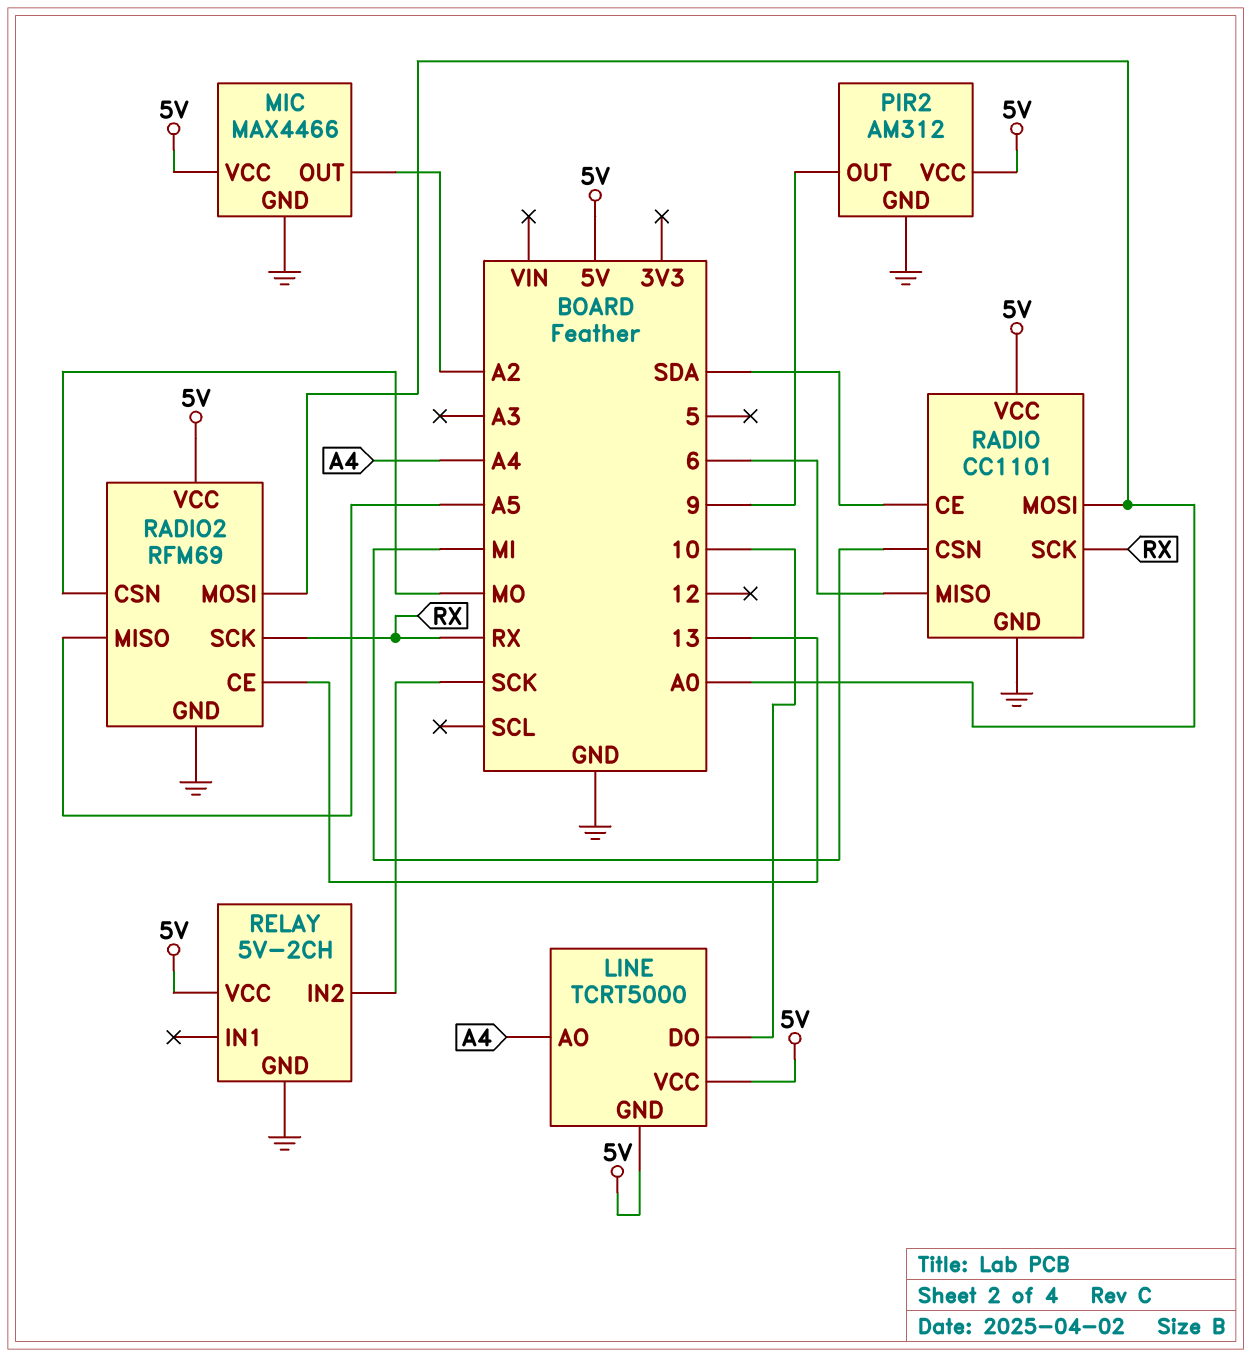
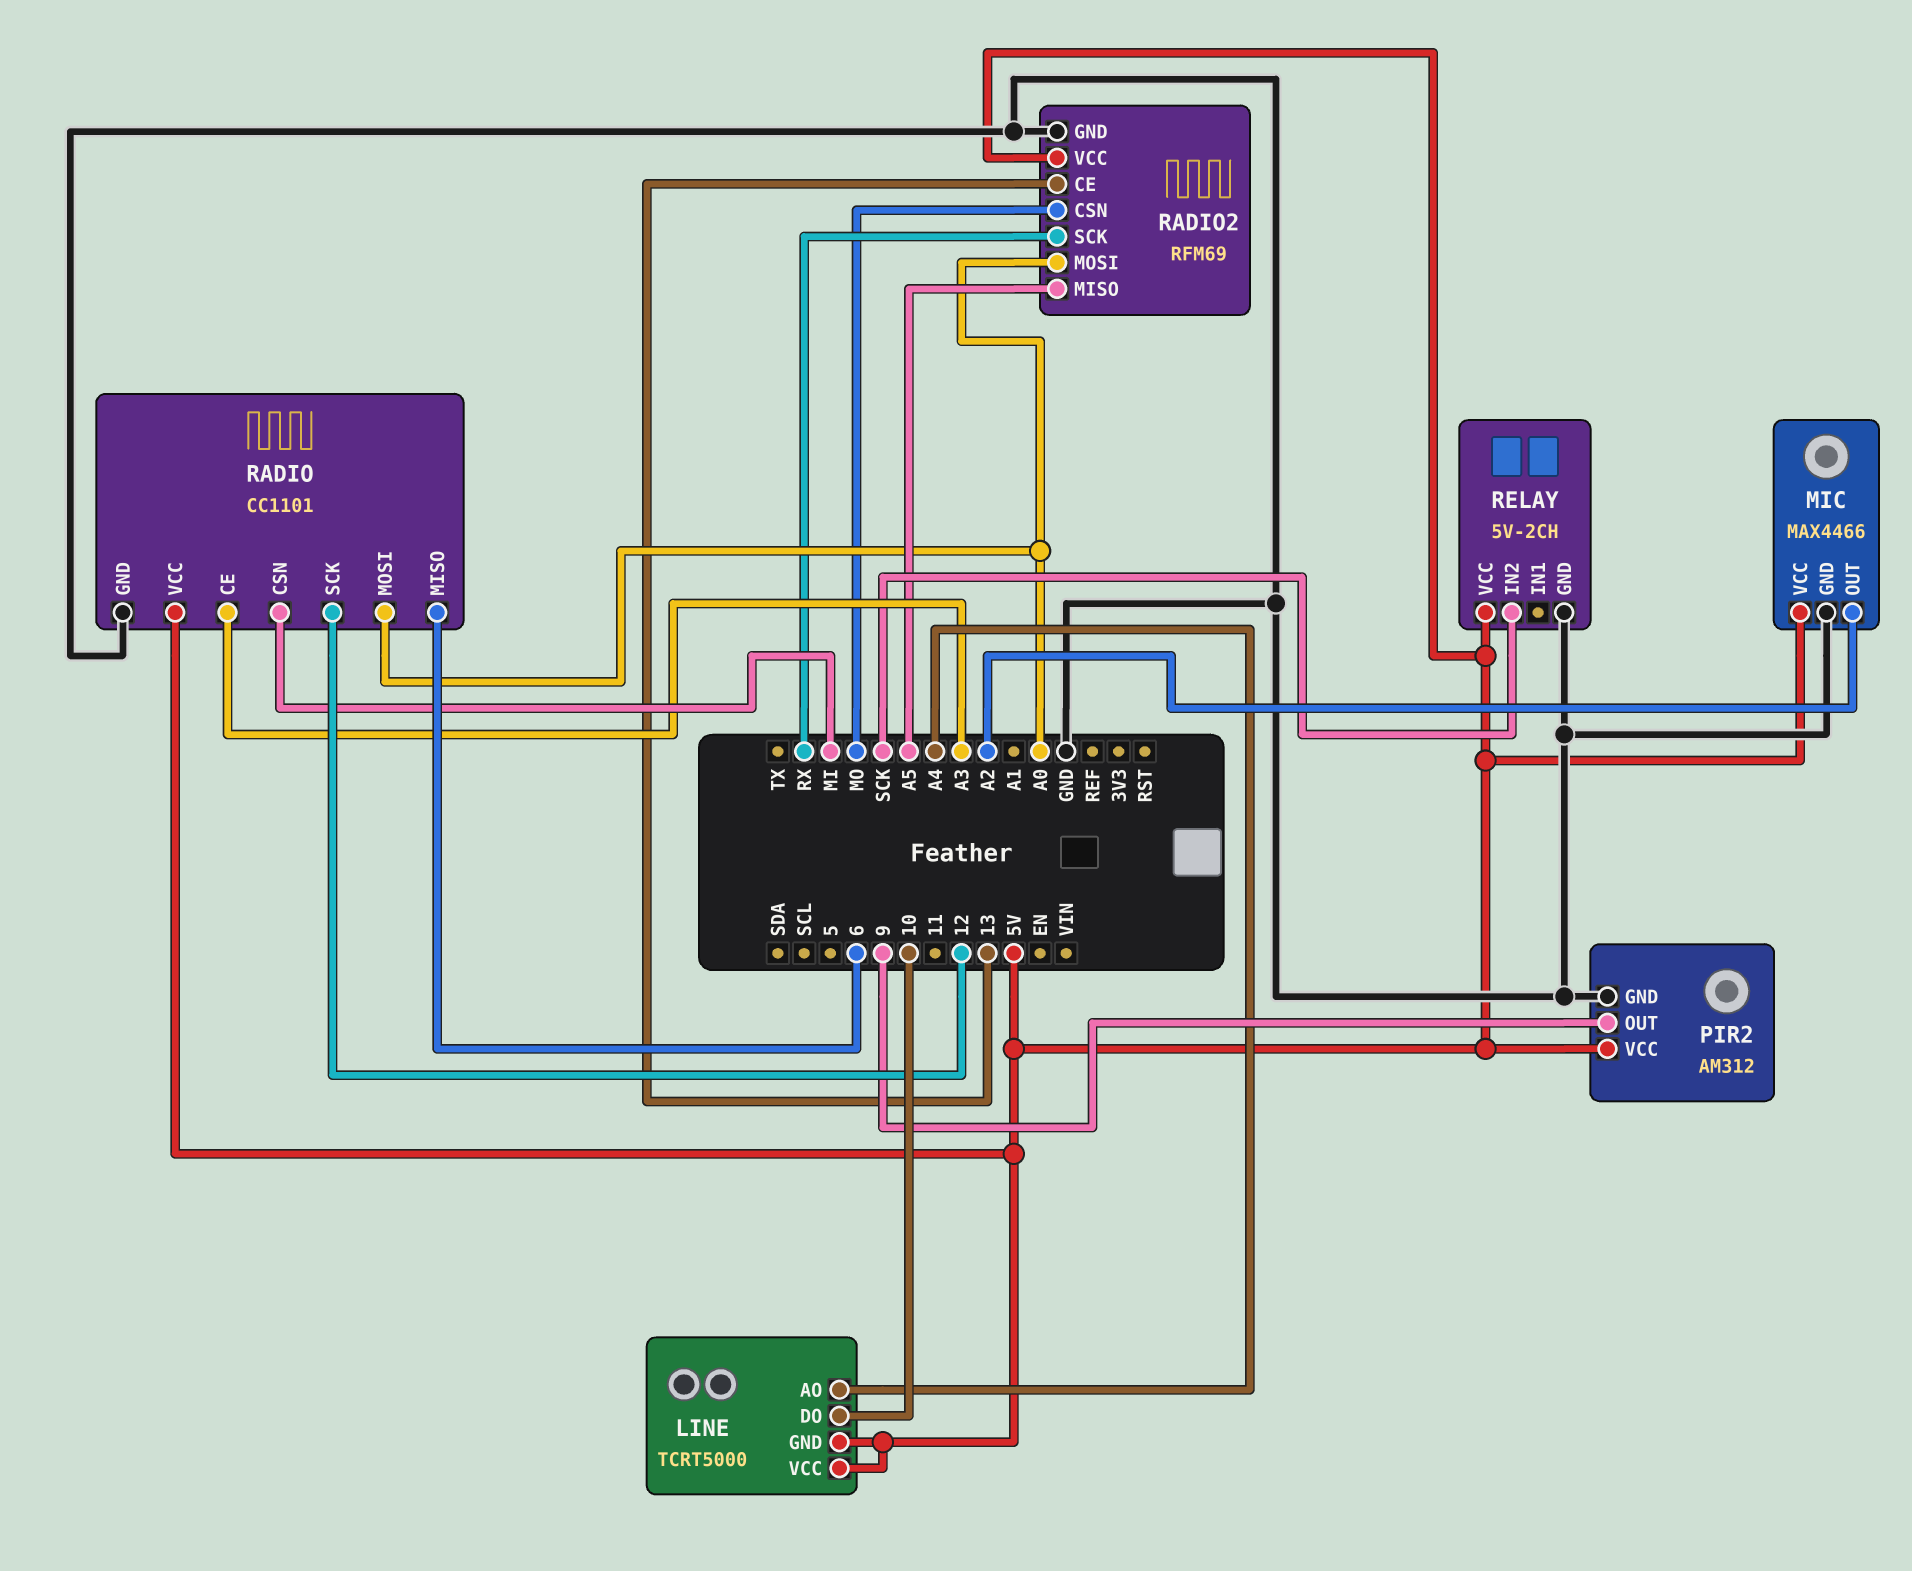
RADIO pin CE: SDA -> A3
RADIO pin SCK: RX -> 12

